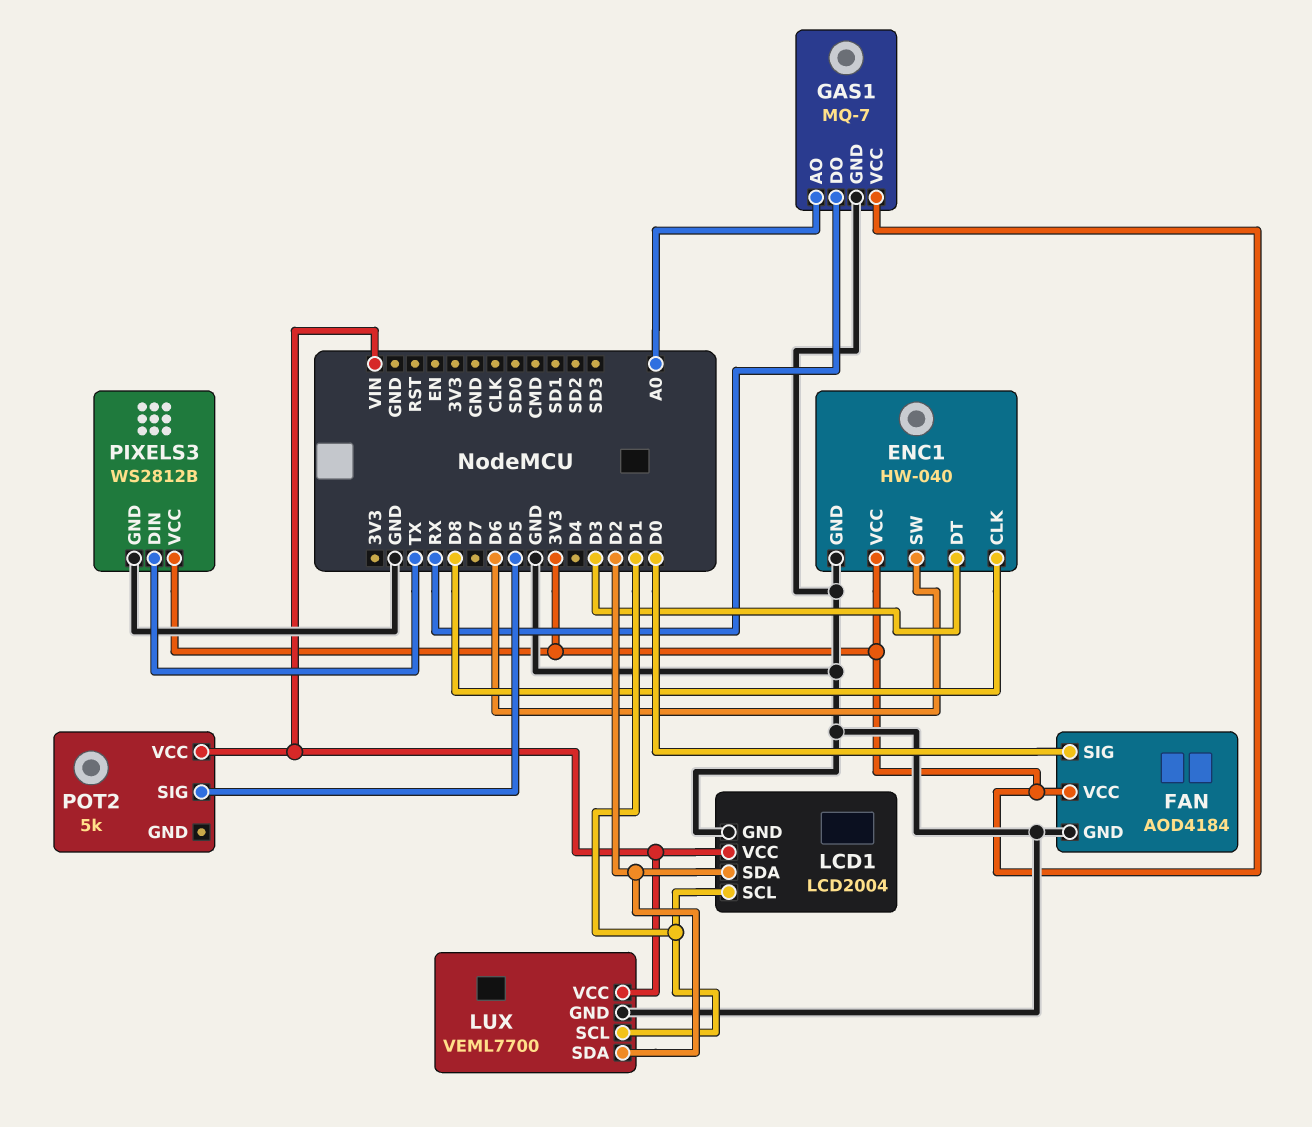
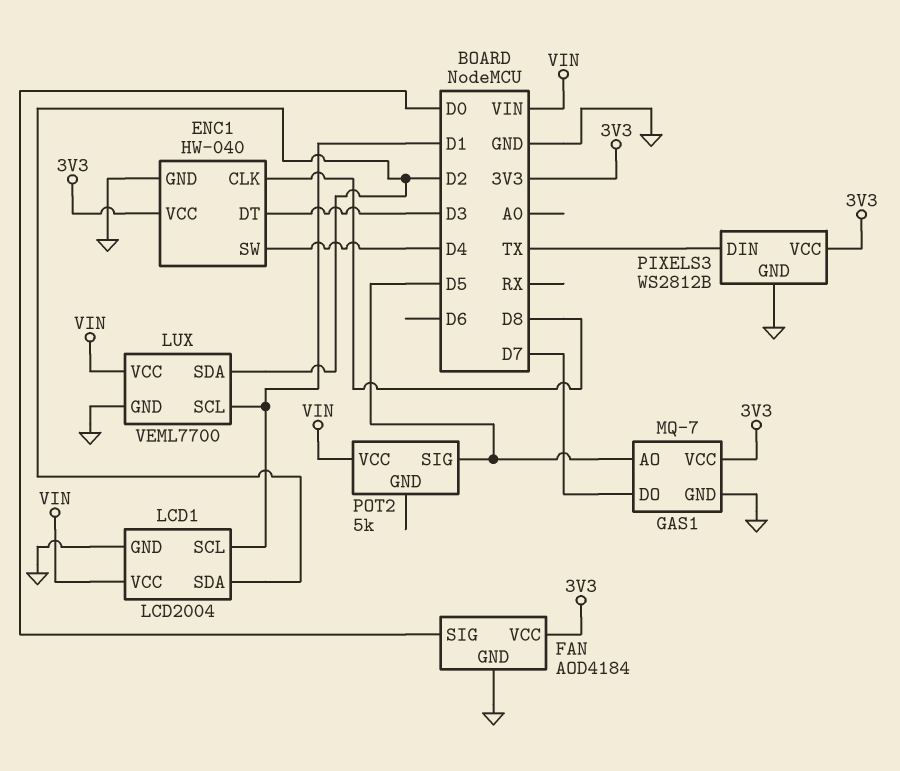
ENC1 pin SW: D6 -> D4
GAS1 pin AO: A0 -> D5
GAS1 pin DO: RX -> D7

